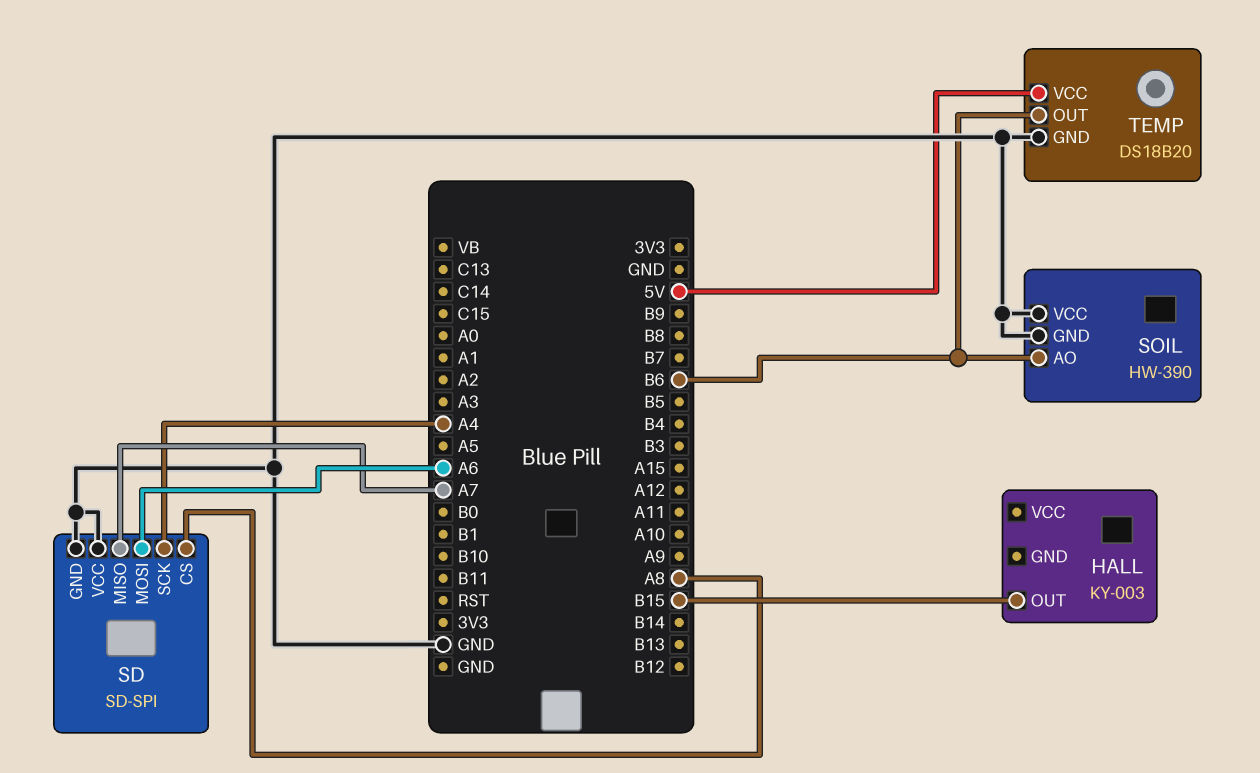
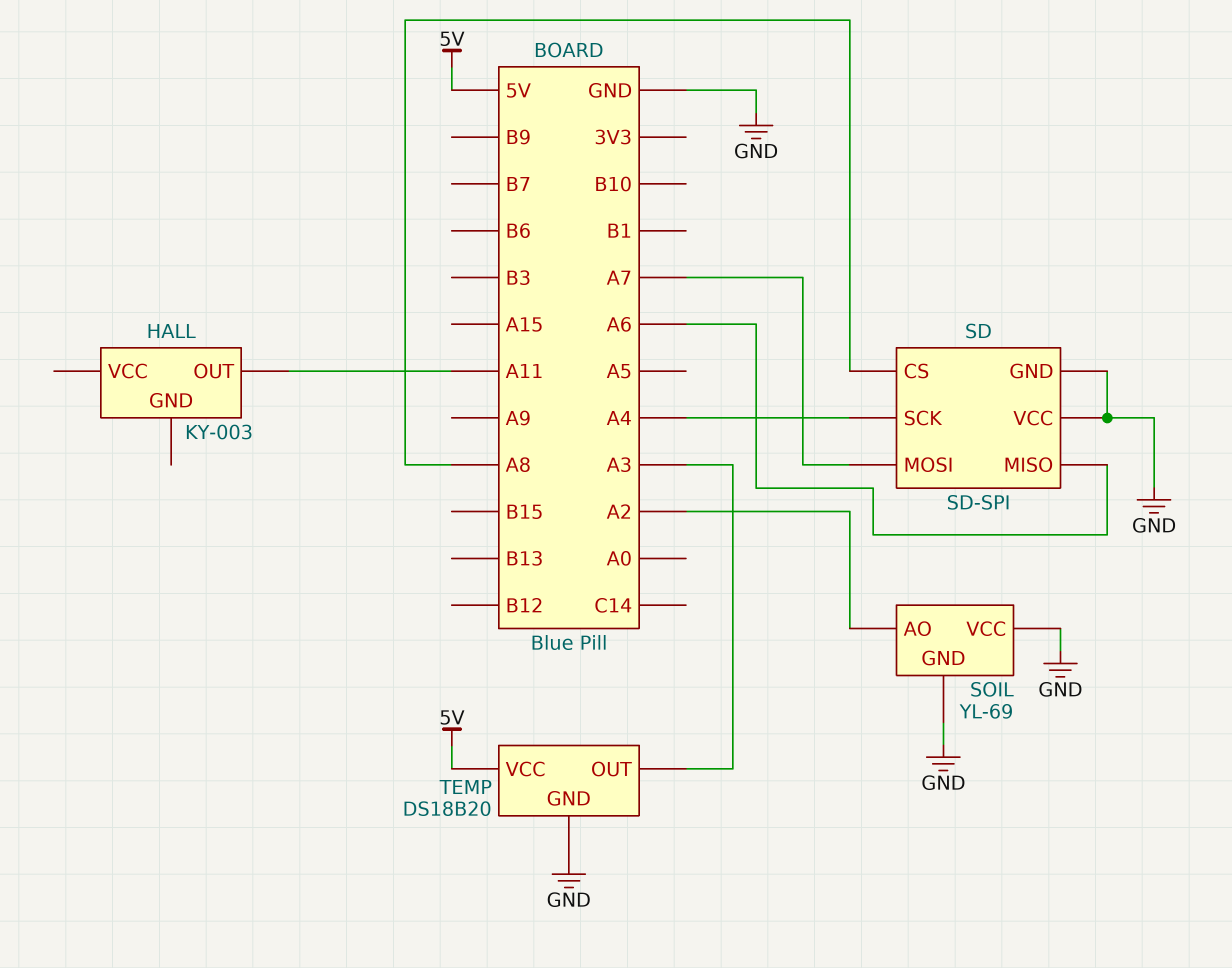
HALL pin OUT: B15 -> A11
SD pin MISO: A7 -> A6
SD pin MOSI: A6 -> A7
SOIL: HW-390 -> YL-69
SOIL pin AO: B6 -> A2
TEMP pin OUT: B6 -> A3

